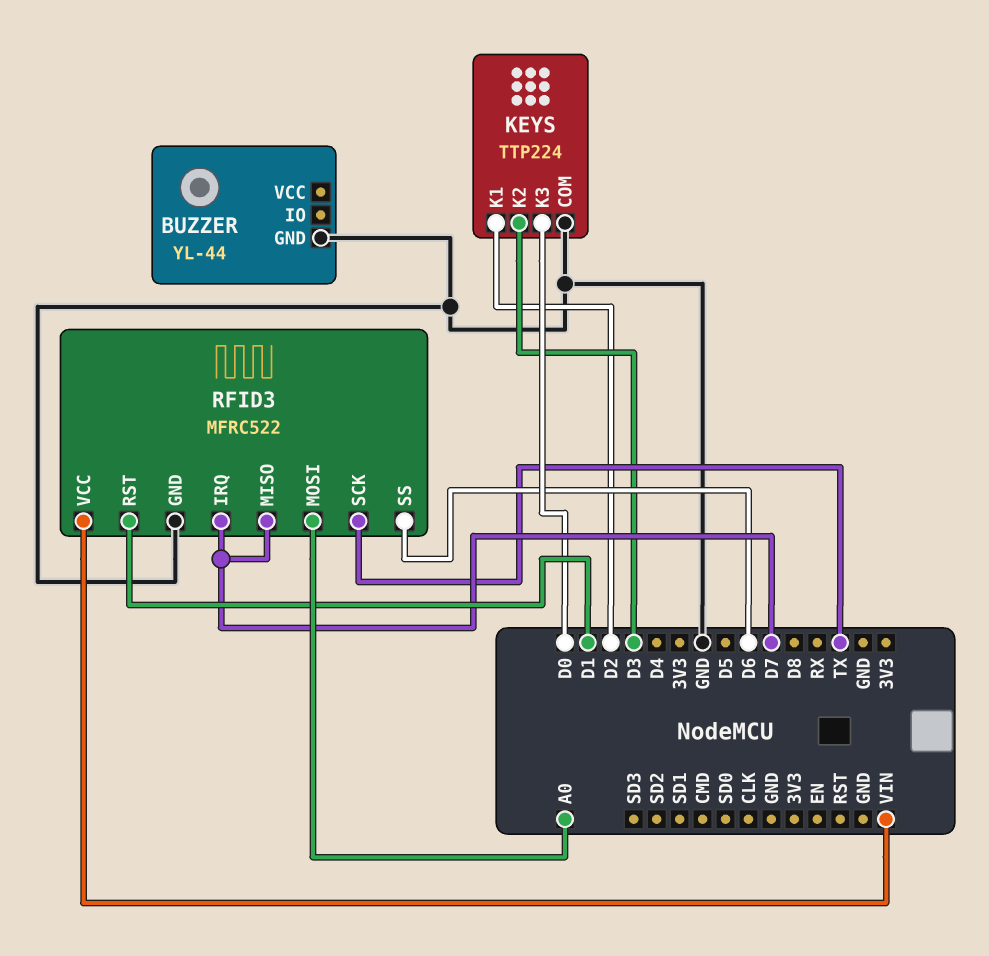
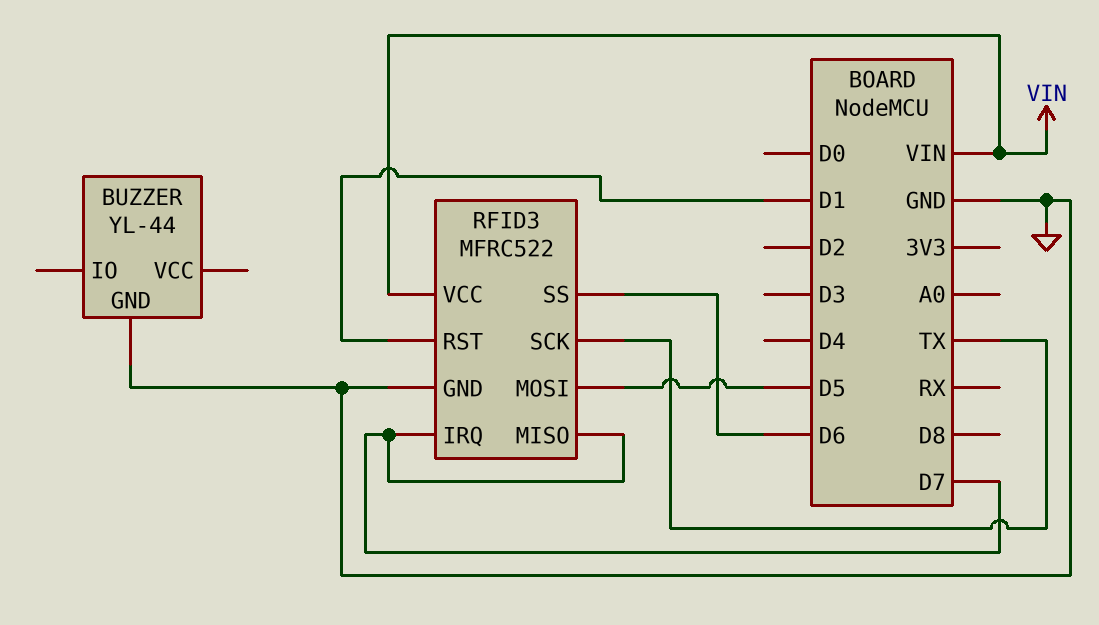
KEYS: TTP224 -> none
KEYS pin COM: GND -> none
KEYS pin K1: D2 -> none
KEYS pin K2: D3 -> none
KEYS pin K3: D0 -> none
RFID3 pin MOSI: A0 -> D5

